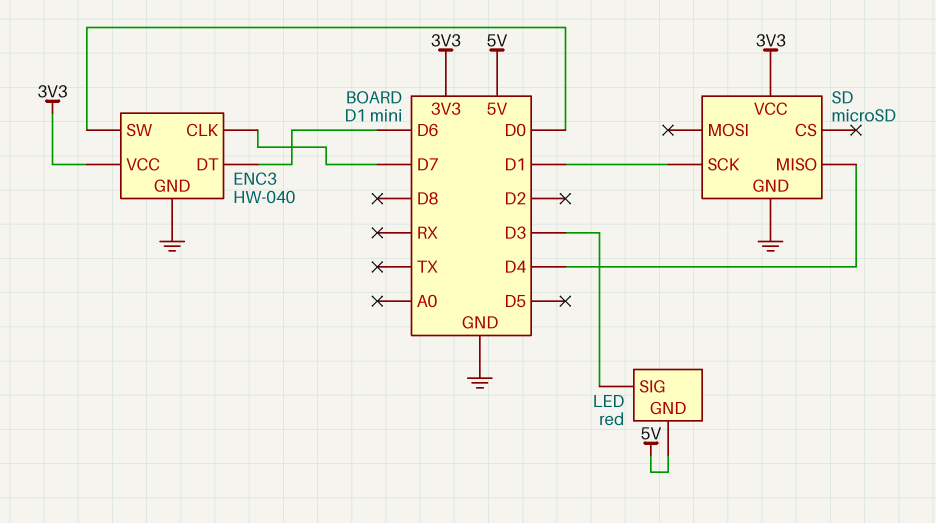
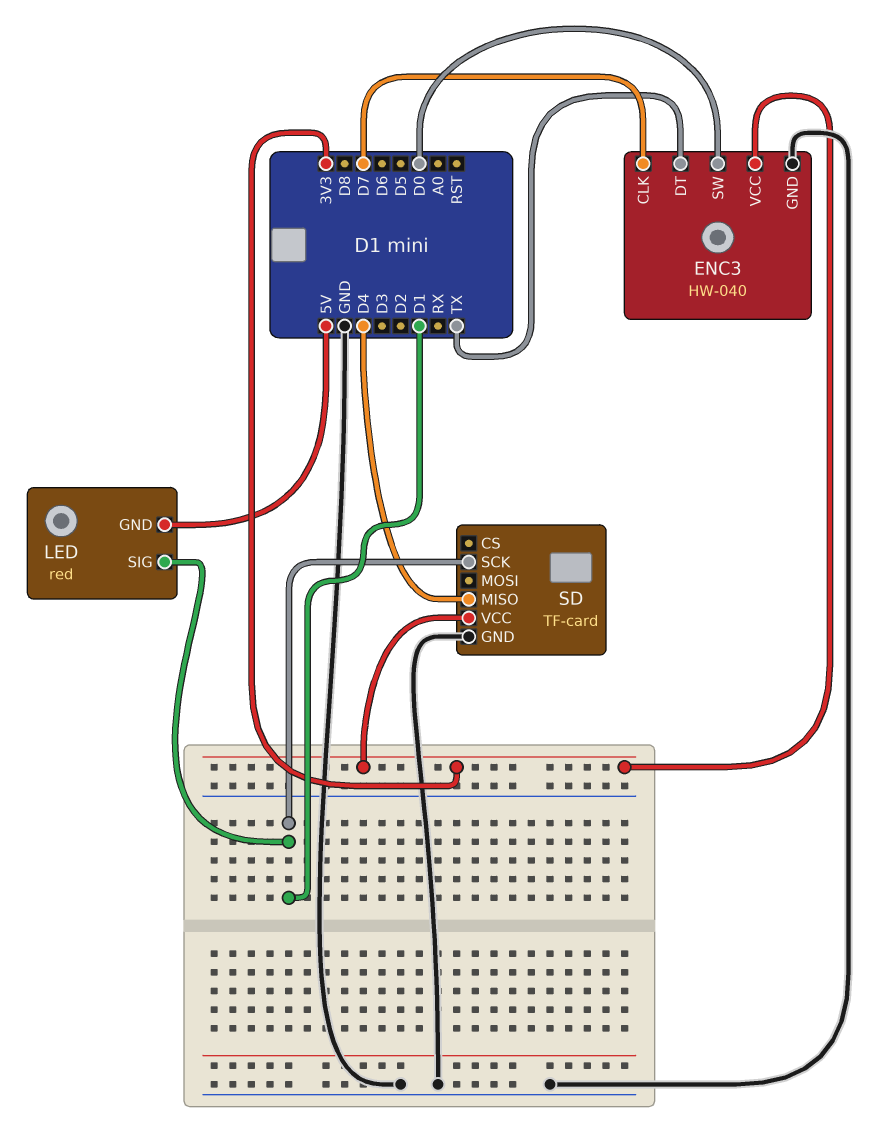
ENC3 pin DT: D6 -> TX
LED pin SIG: D3 -> D1
SD: microSD -> TF-card

